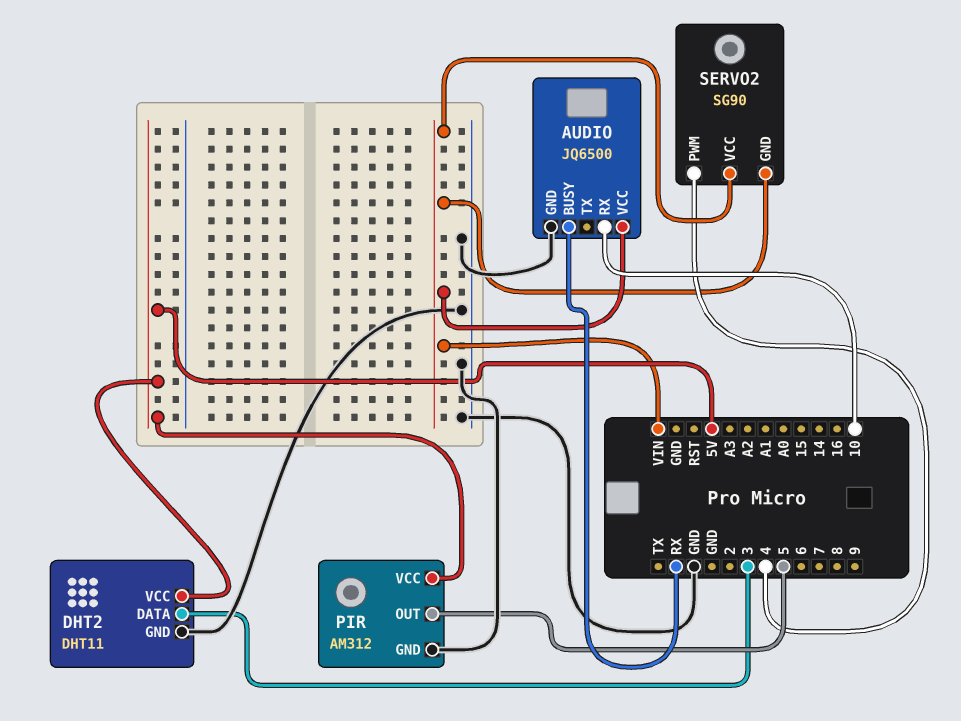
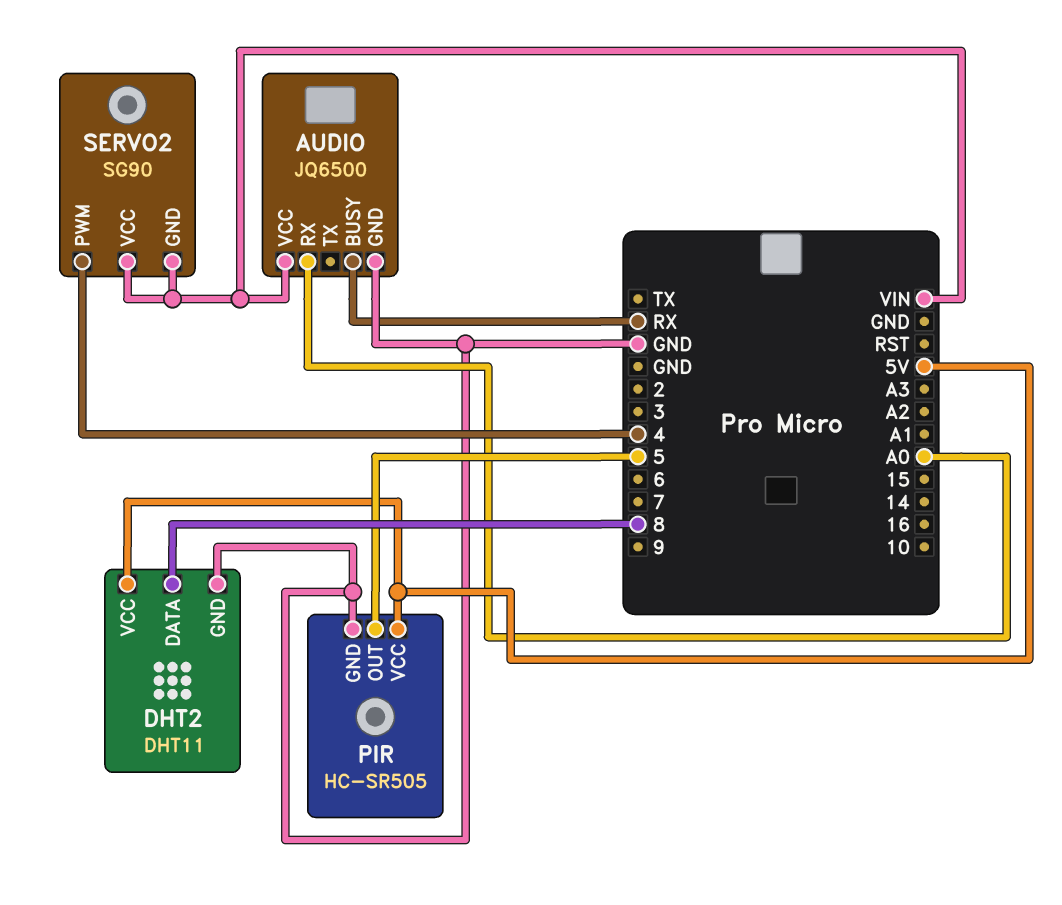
AUDIO pin RX: 10 -> A0
DHT2 pin DATA: 3 -> 8
PIR: AM312 -> HC-SR505

